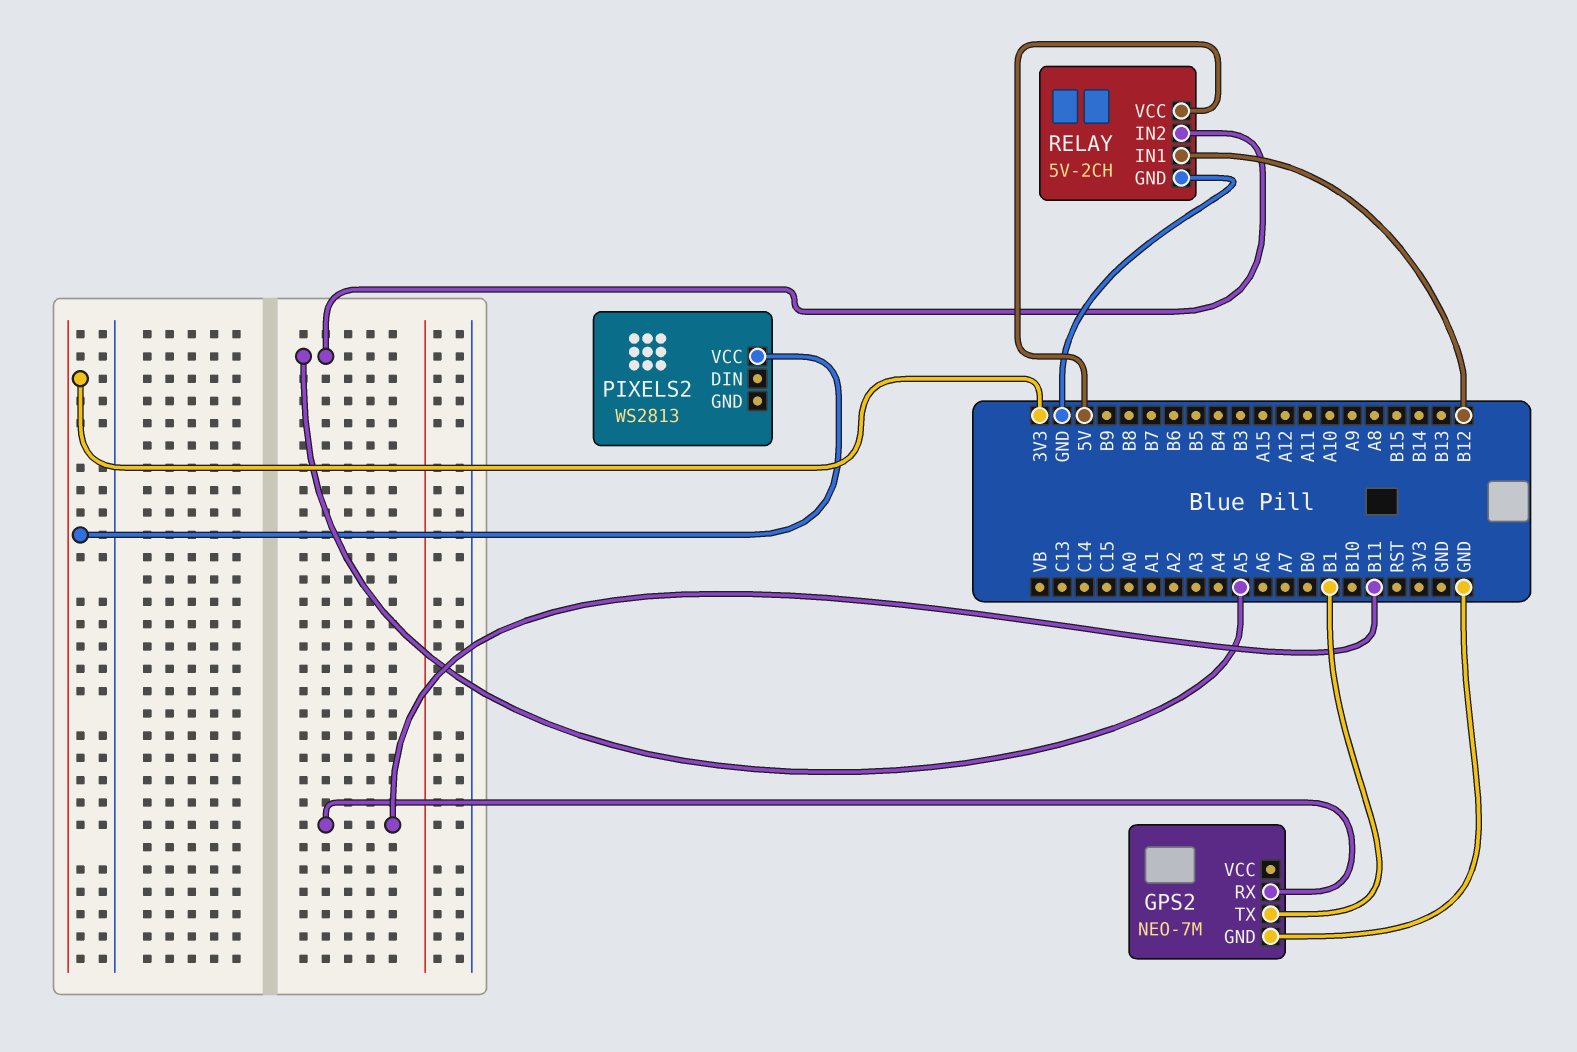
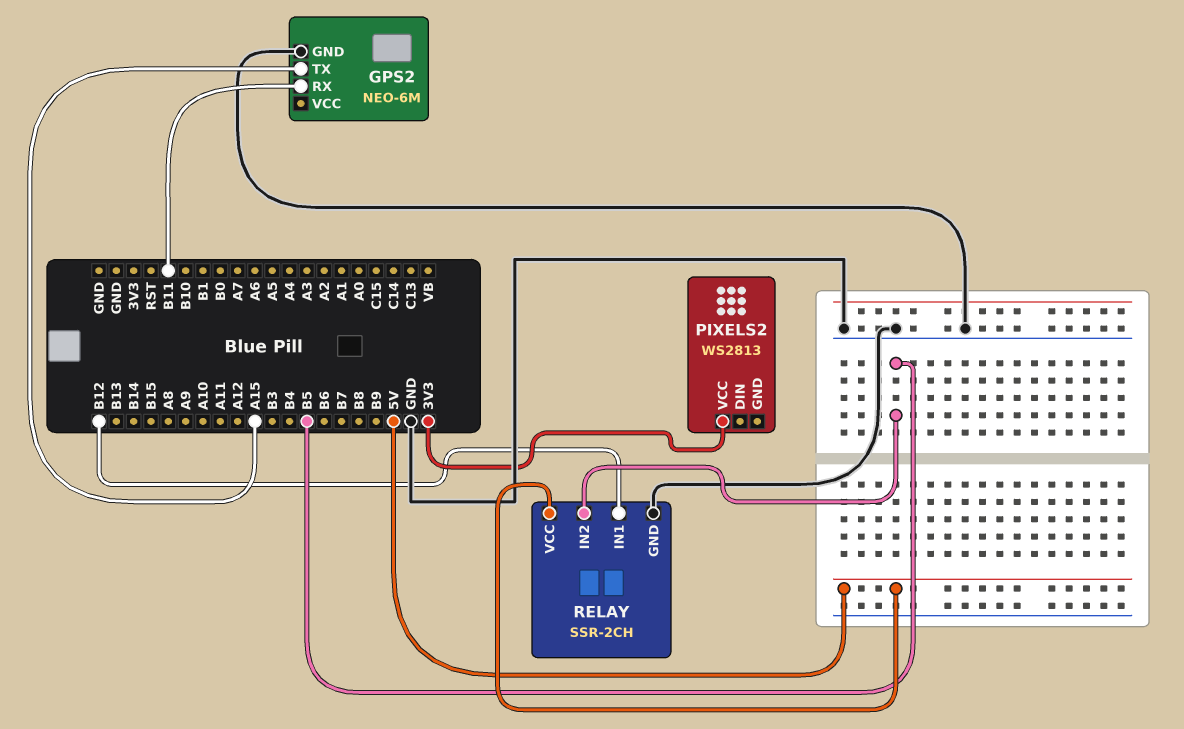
GPS2: NEO-7M -> NEO-6M
GPS2 pin TX: B1 -> A15
RELAY: 5V-2CH -> SSR-2CH
RELAY pin IN2: A5 -> B5

